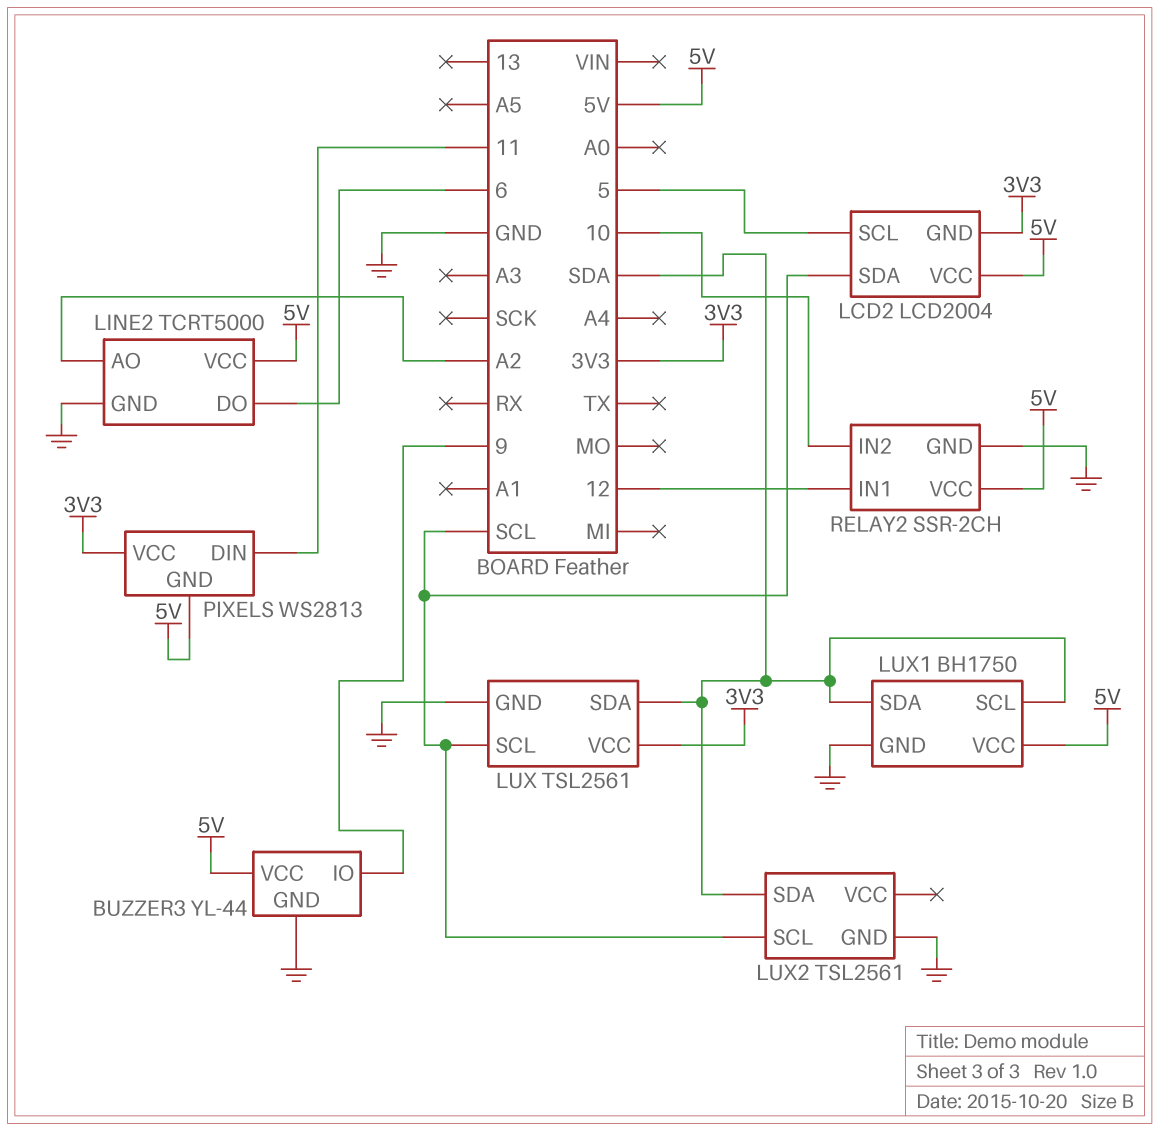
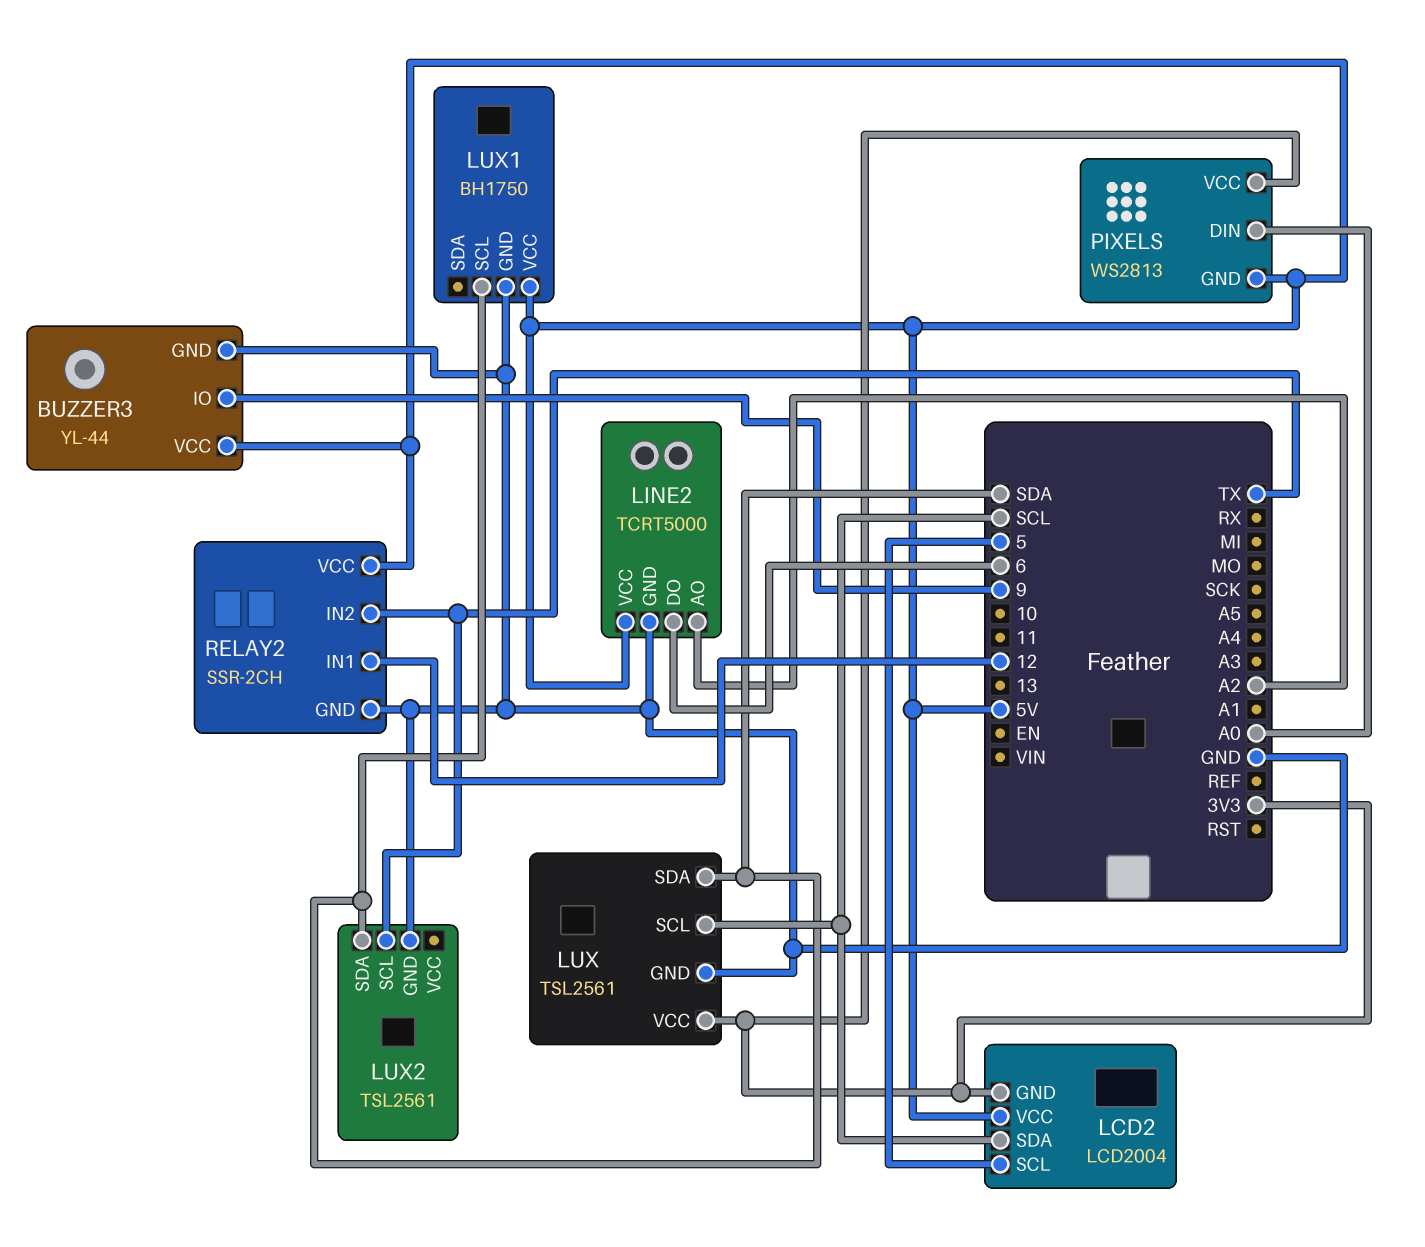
LUX1 pin SDA: SDA -> none
LUX2 pin SCL: SCL -> TX
PIXELS pin DIN: 11 -> A0
RELAY2 pin IN2: 10 -> TX

